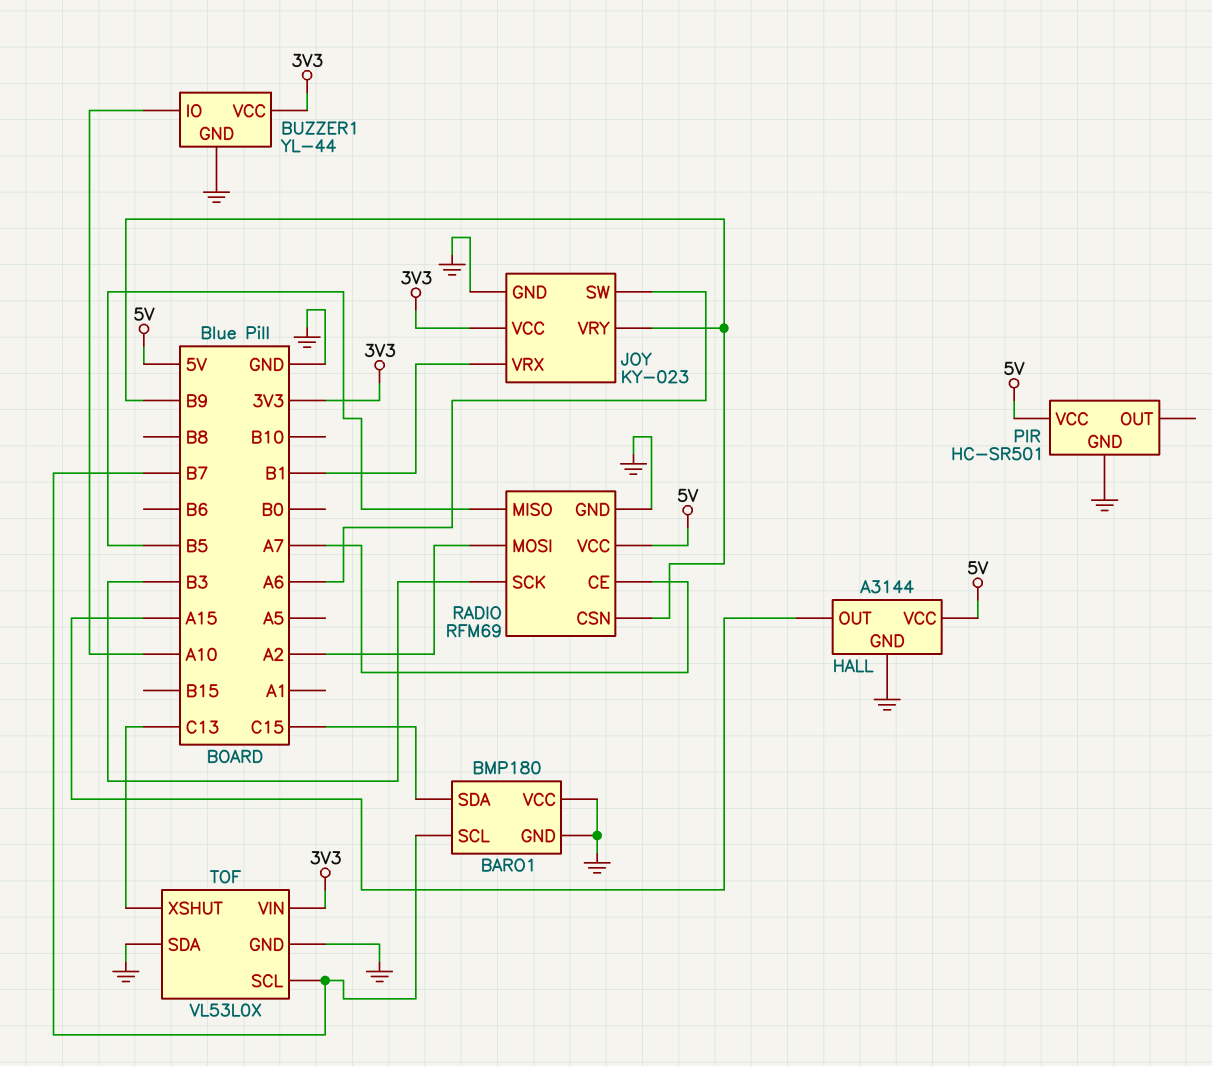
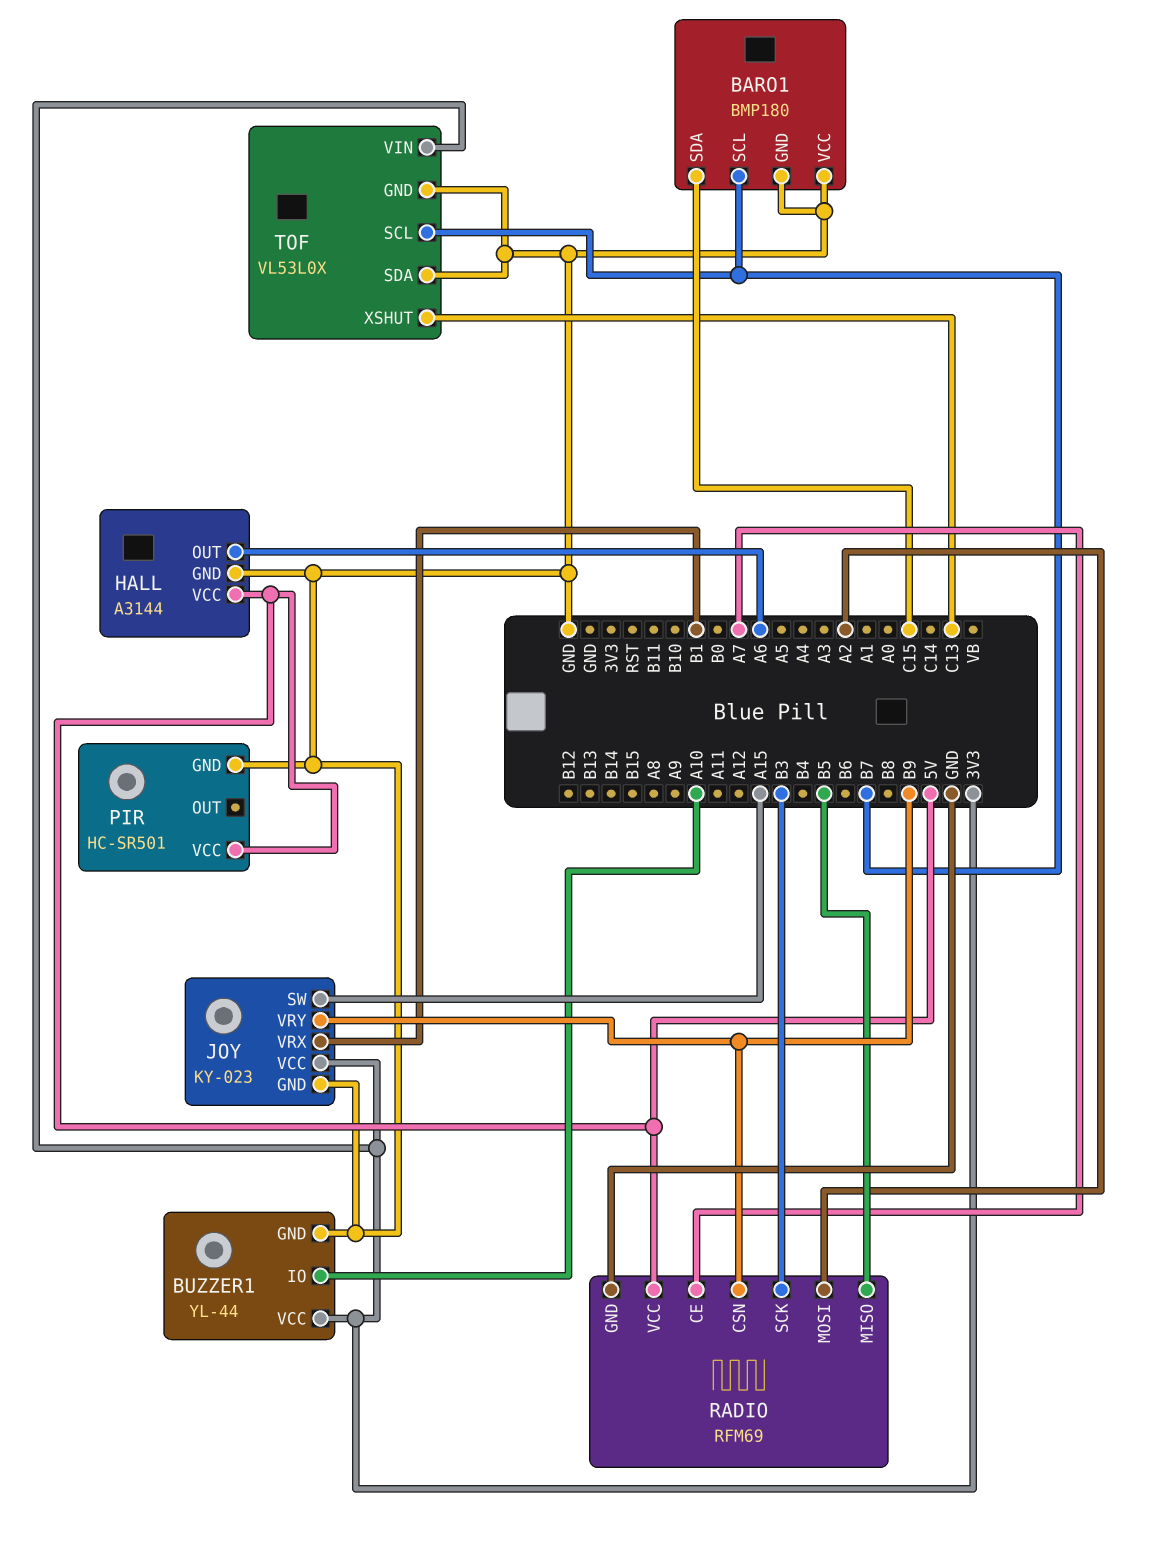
HALL pin OUT: A15 -> A6
JOY pin SW: A6 -> A15

